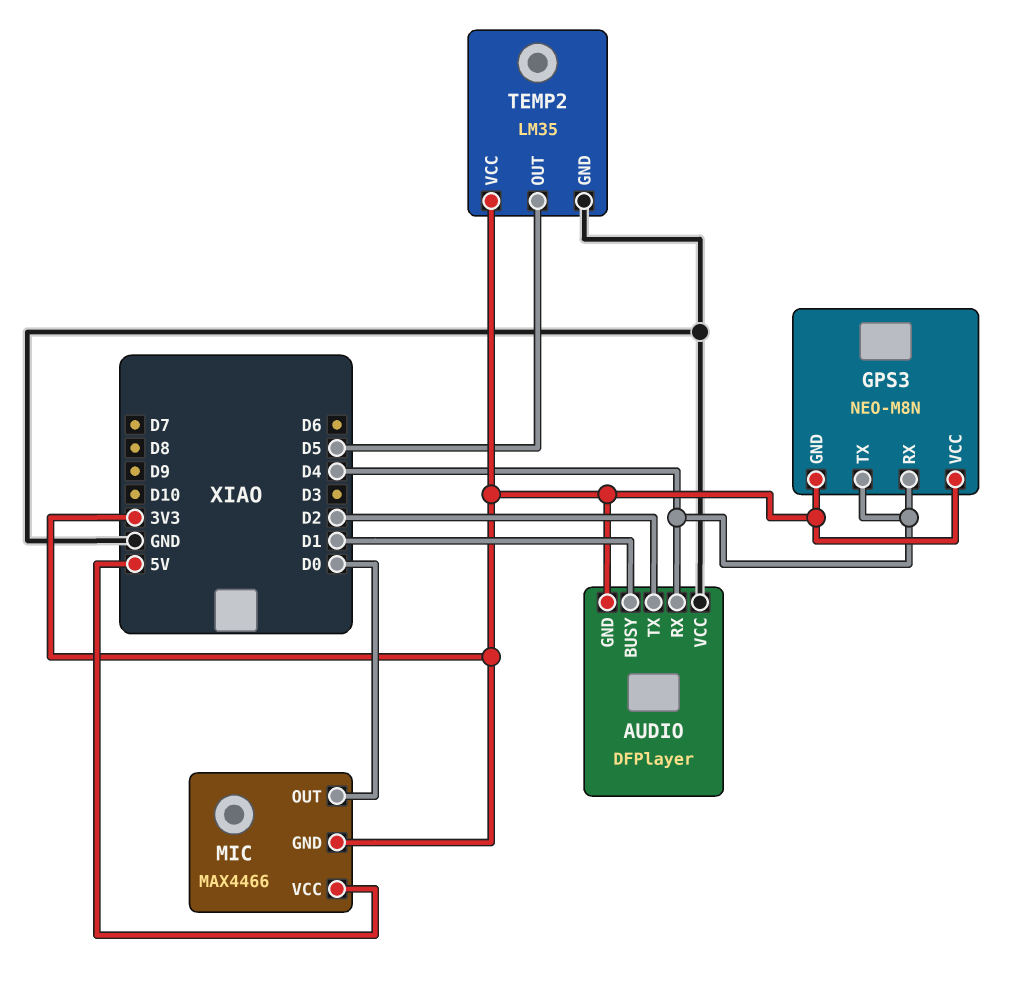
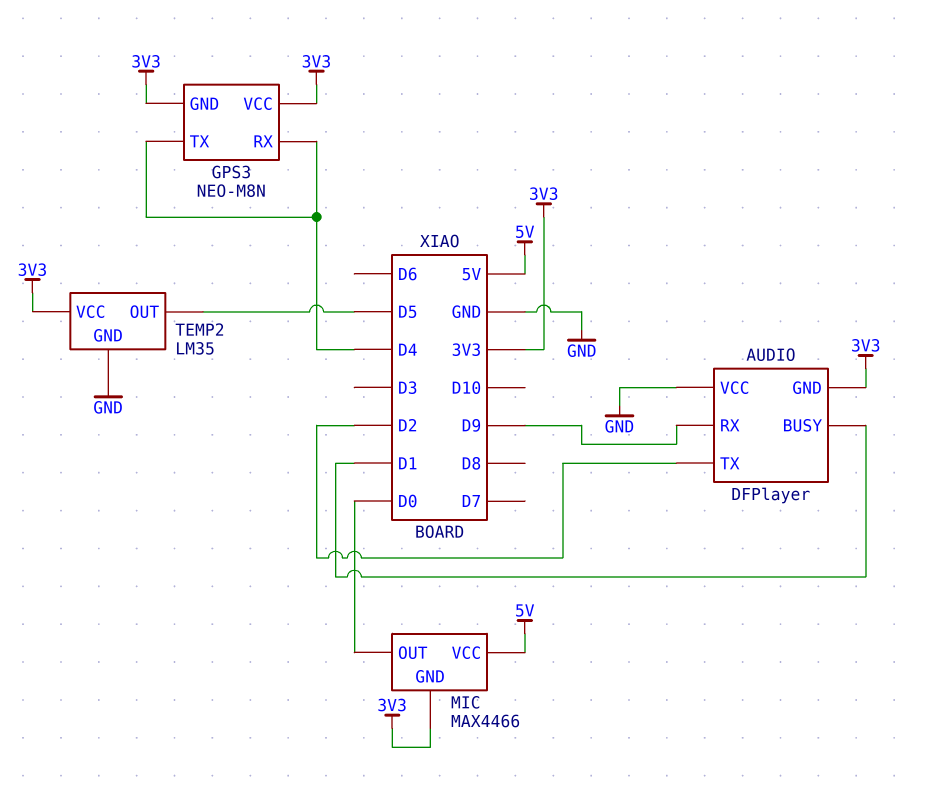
AUDIO pin RX: D4 -> D9

